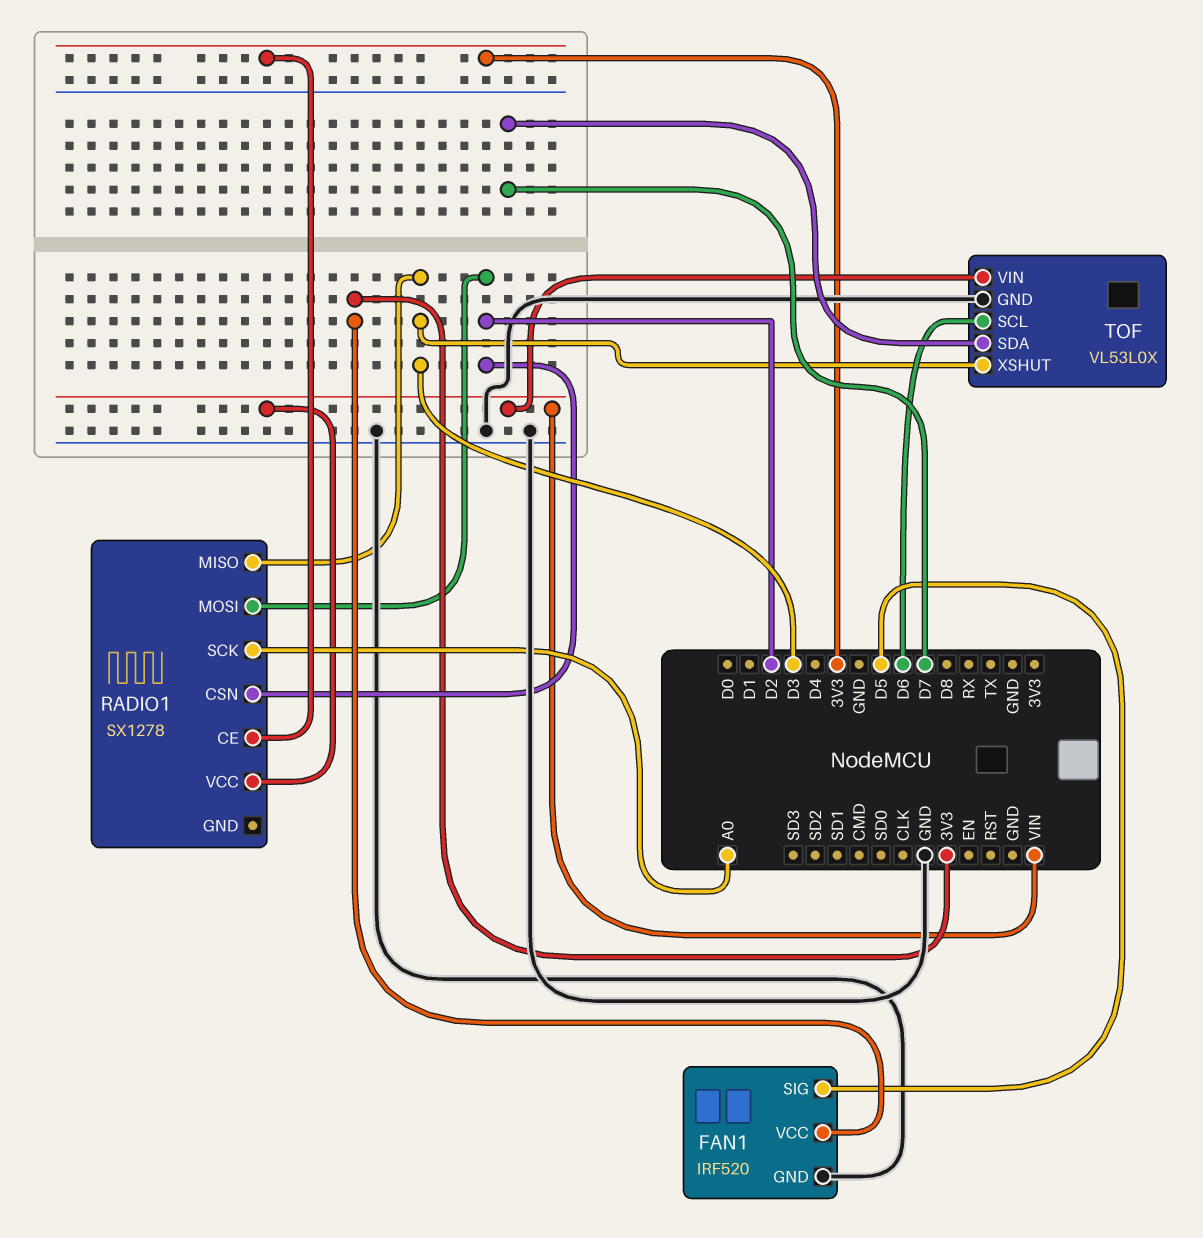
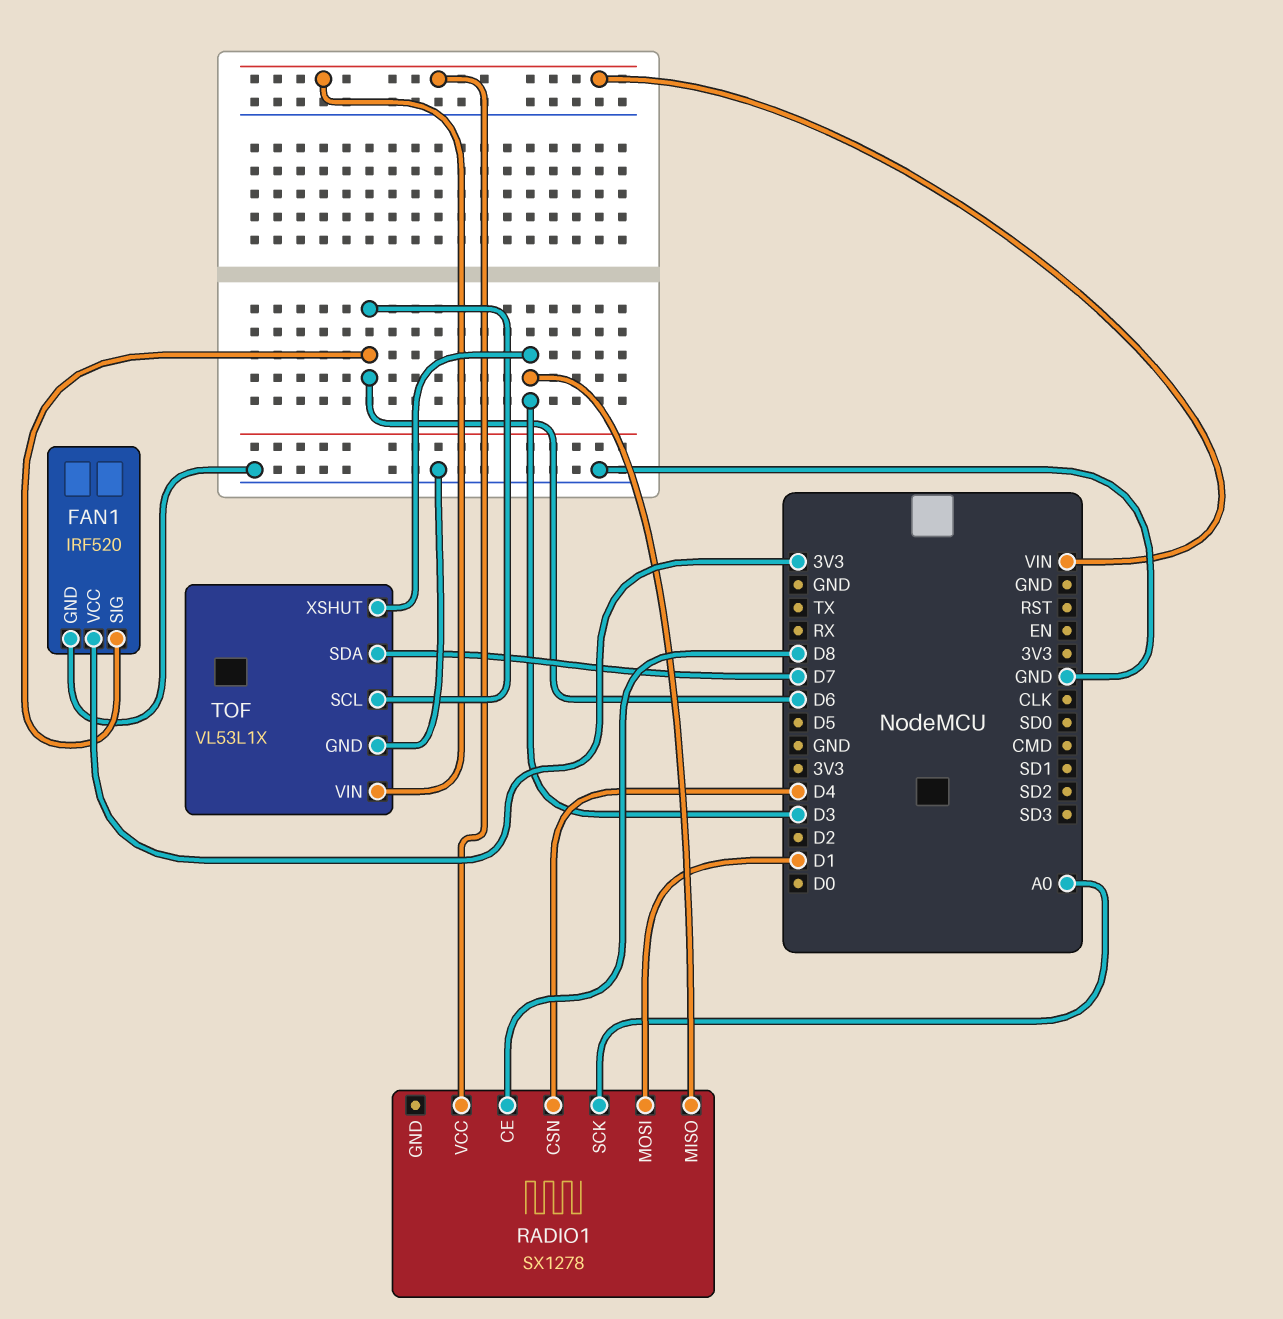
FAN1 pin SIG: D5 -> D6
RADIO1 pin CE: 3V3 -> D8
RADIO1 pin CSN: D2 -> D4
RADIO1 pin MOSI: D2 -> D1
TOF: VL53L0X -> VL53L1X

